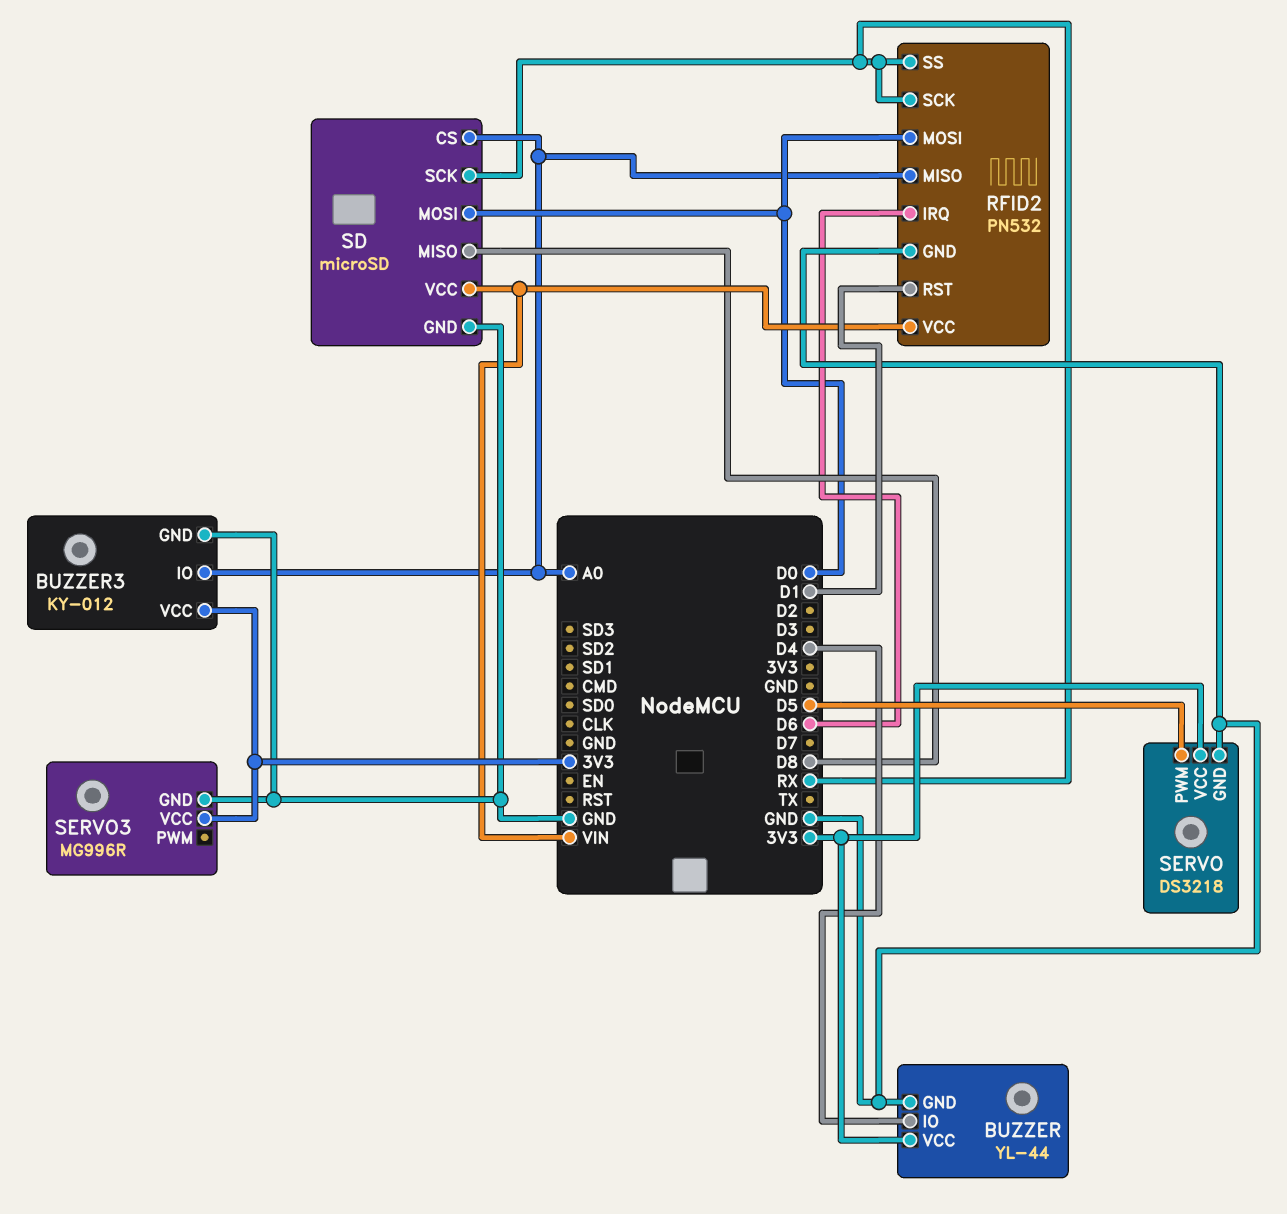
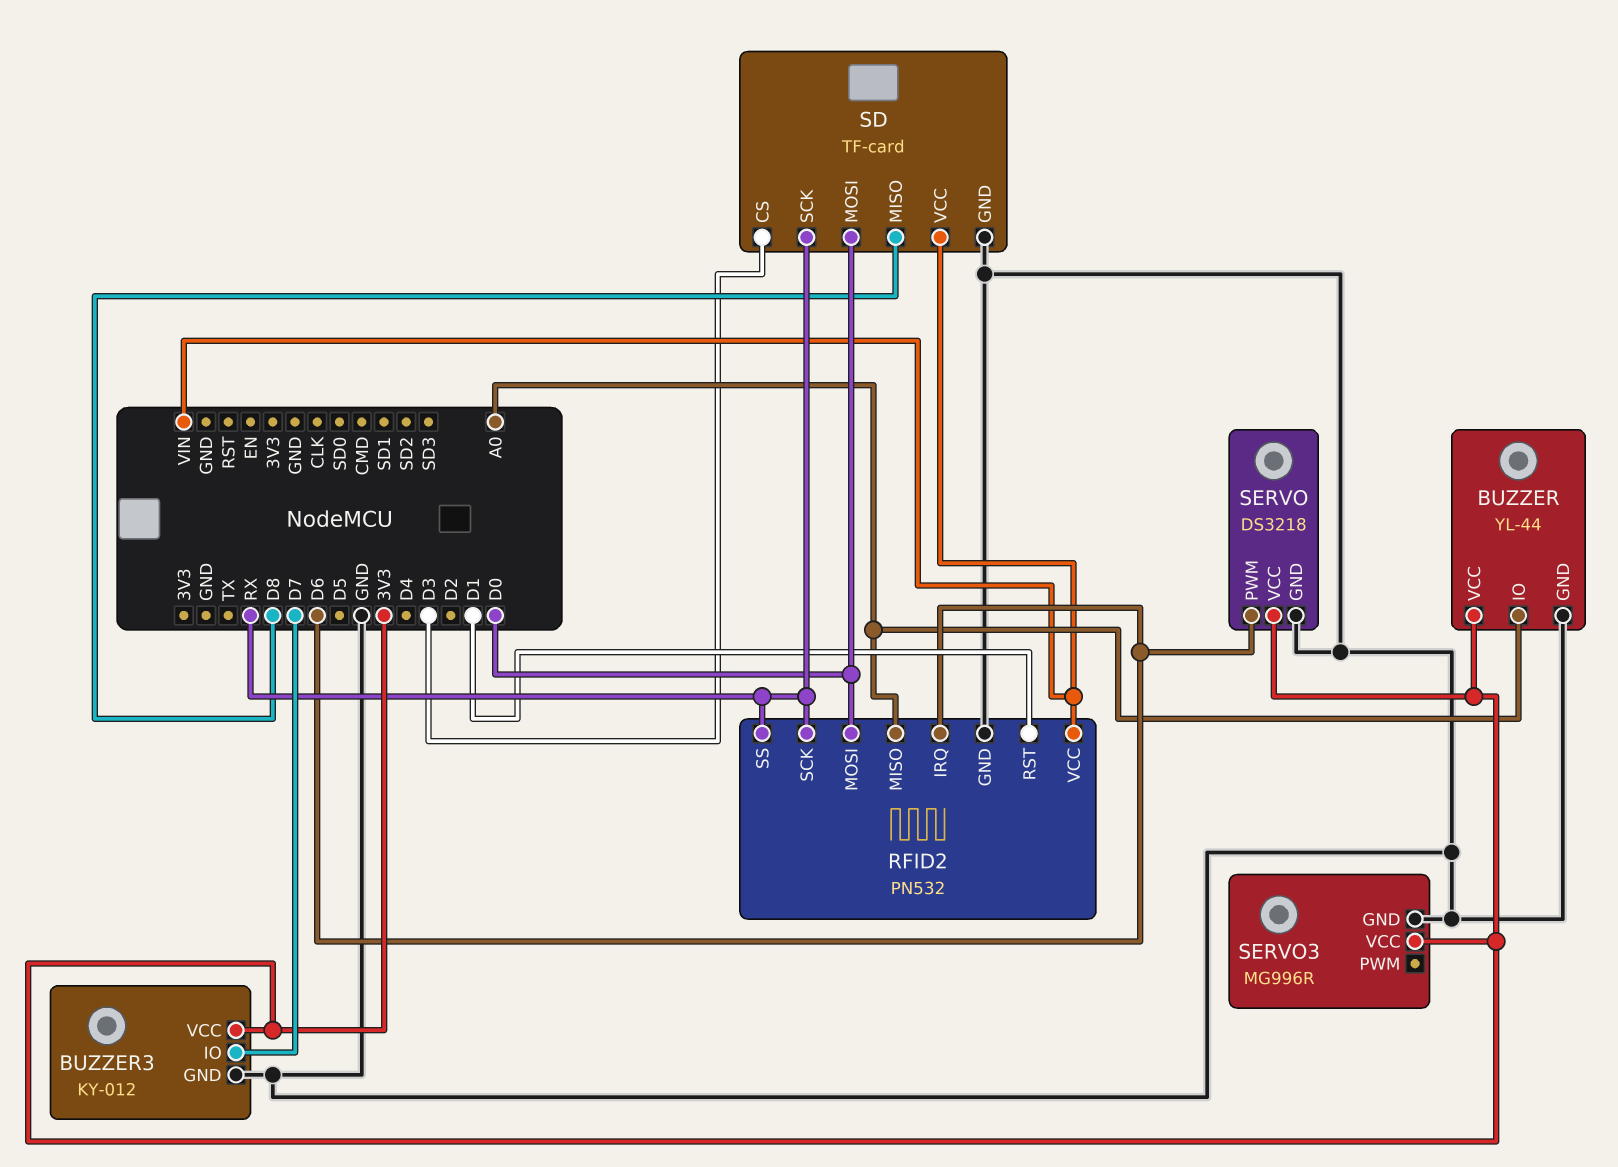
BUZZER pin IO: D4 -> A0
BUZZER3 pin IO: A0 -> D7
SD: microSD -> TF-card
SD pin CS: A0 -> D3
SERVO pin PWM: D5 -> D6

